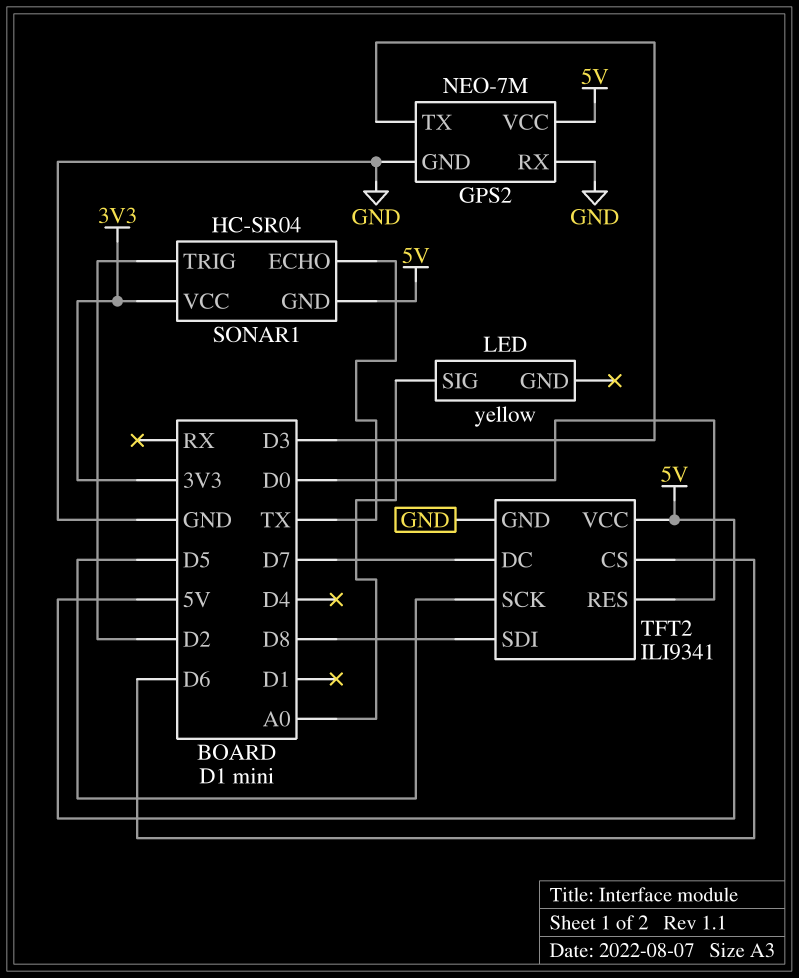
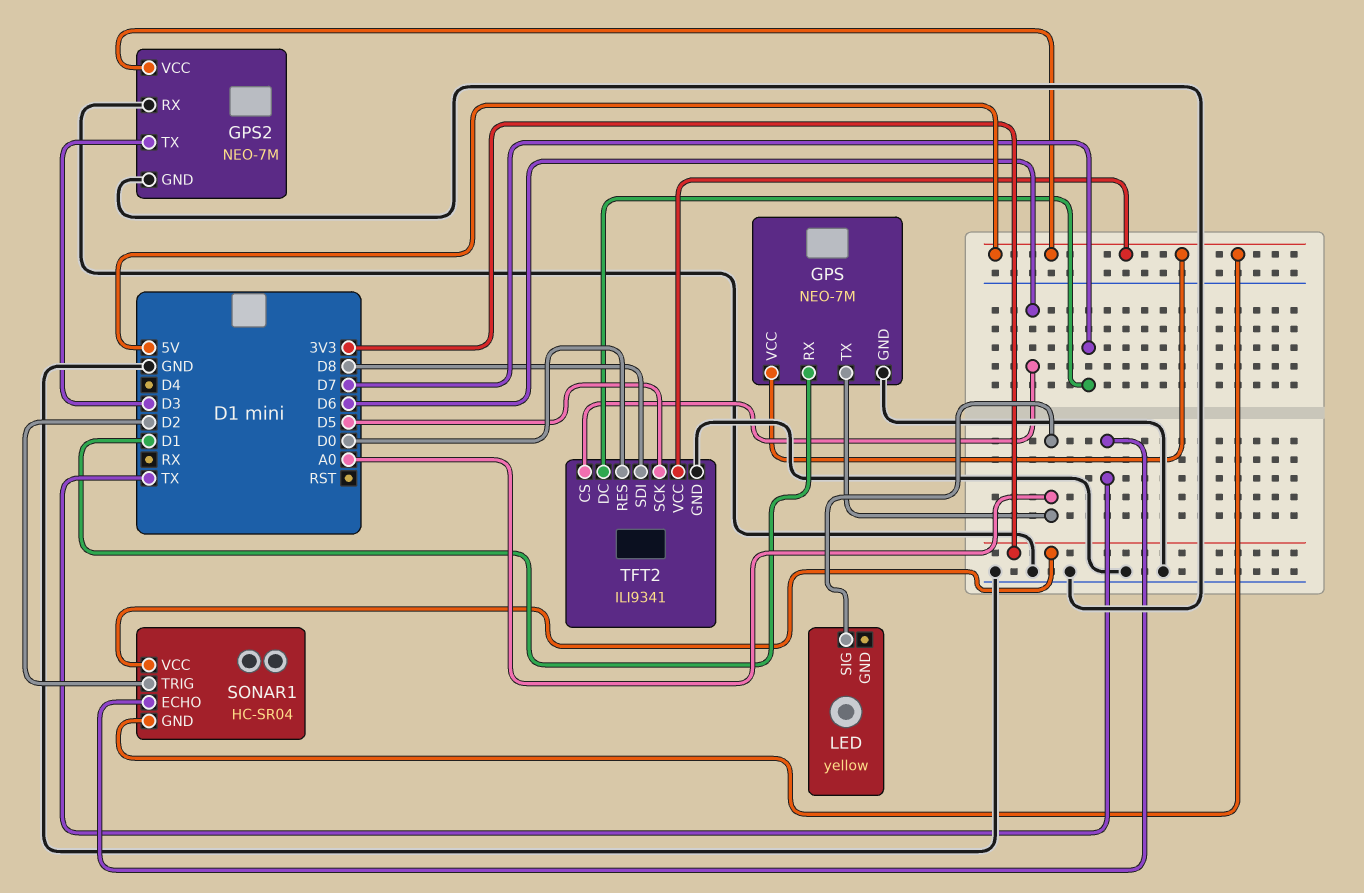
GPS: none -> NEO-7M
GPS pin GND: none -> GND
GPS pin RX: none -> D1
GPS pin TX: none -> A0
GPS pin VCC: none -> 5V

